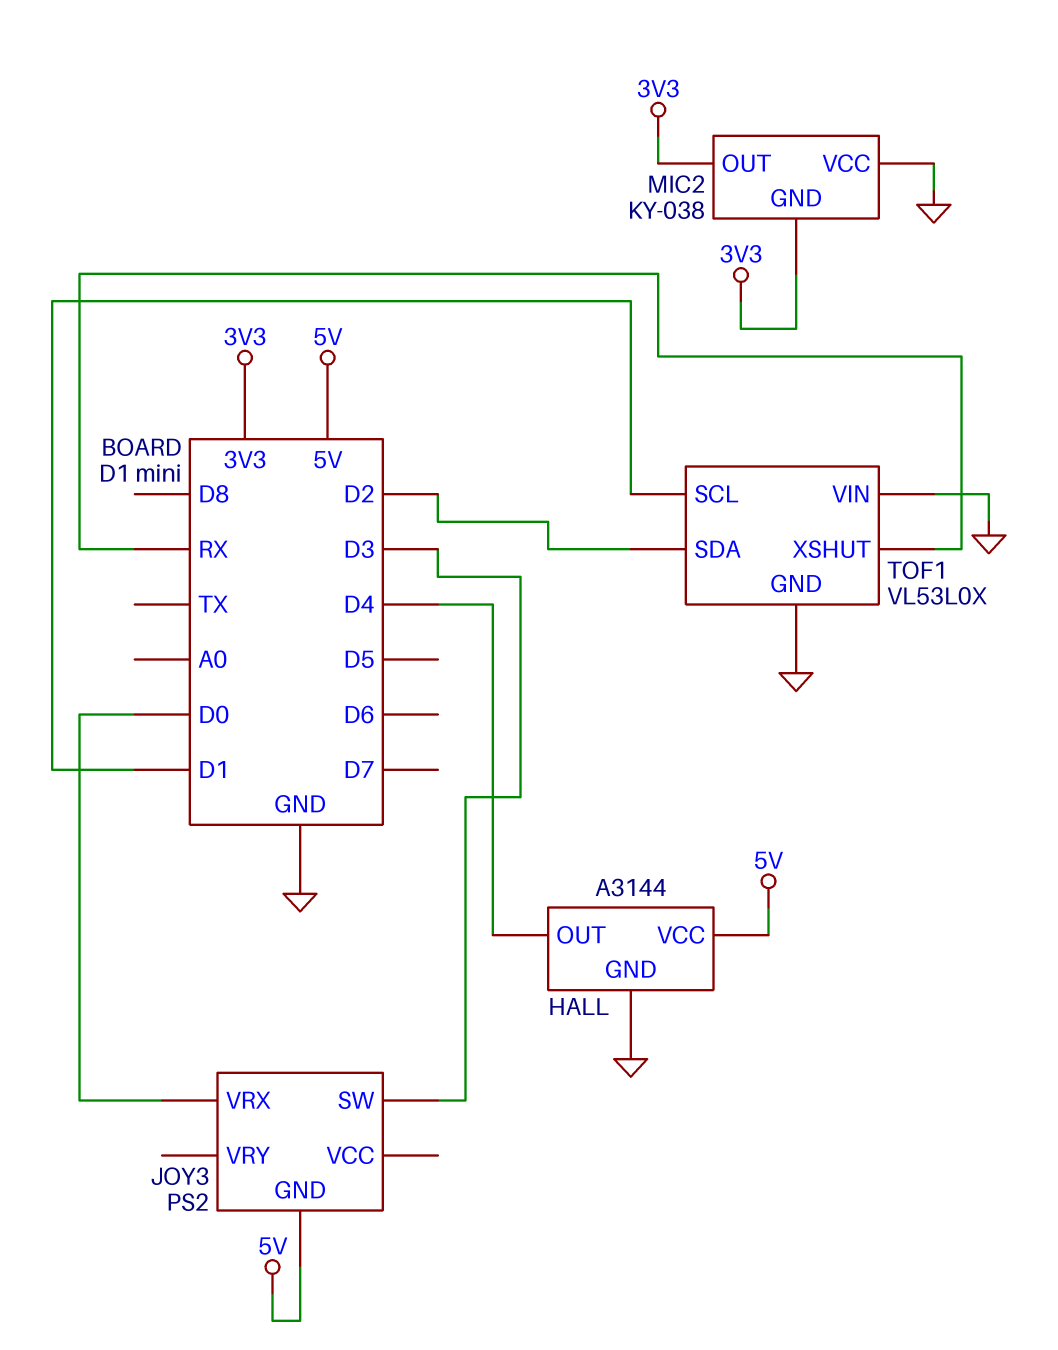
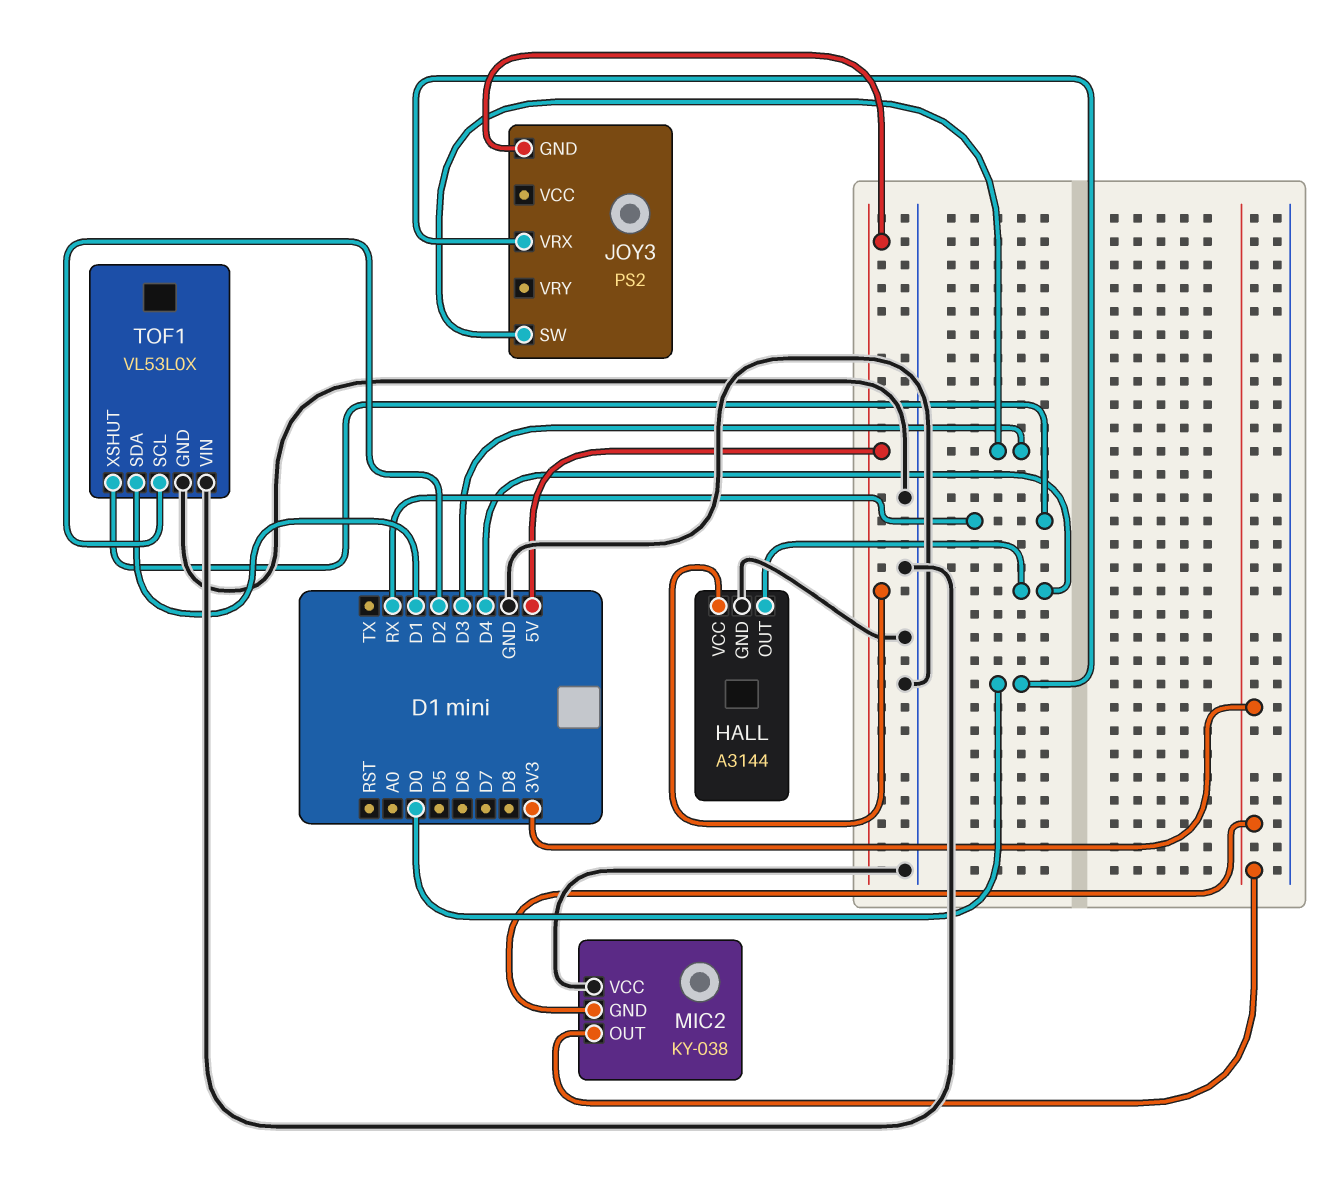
TOF1 pin SCL: D1 -> D2
TOF1 pin SDA: D2 -> D1

